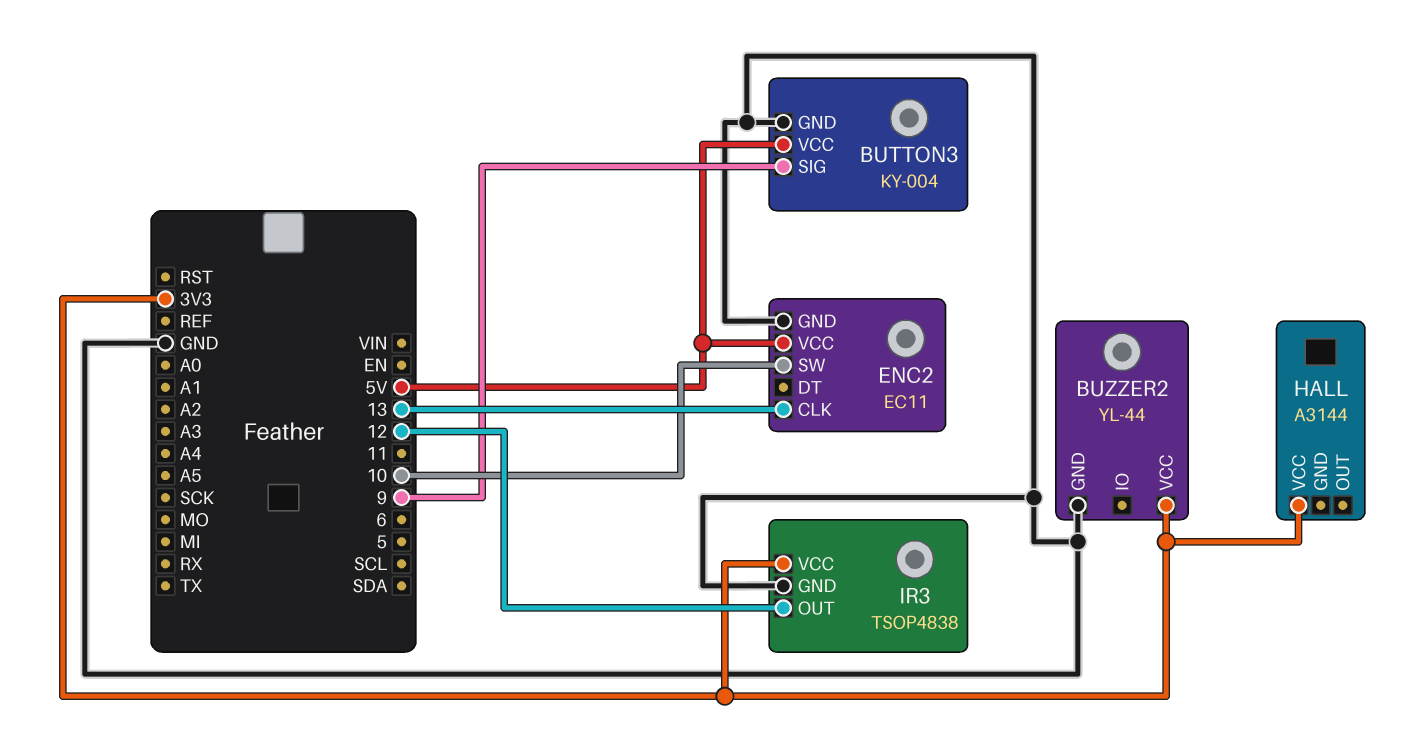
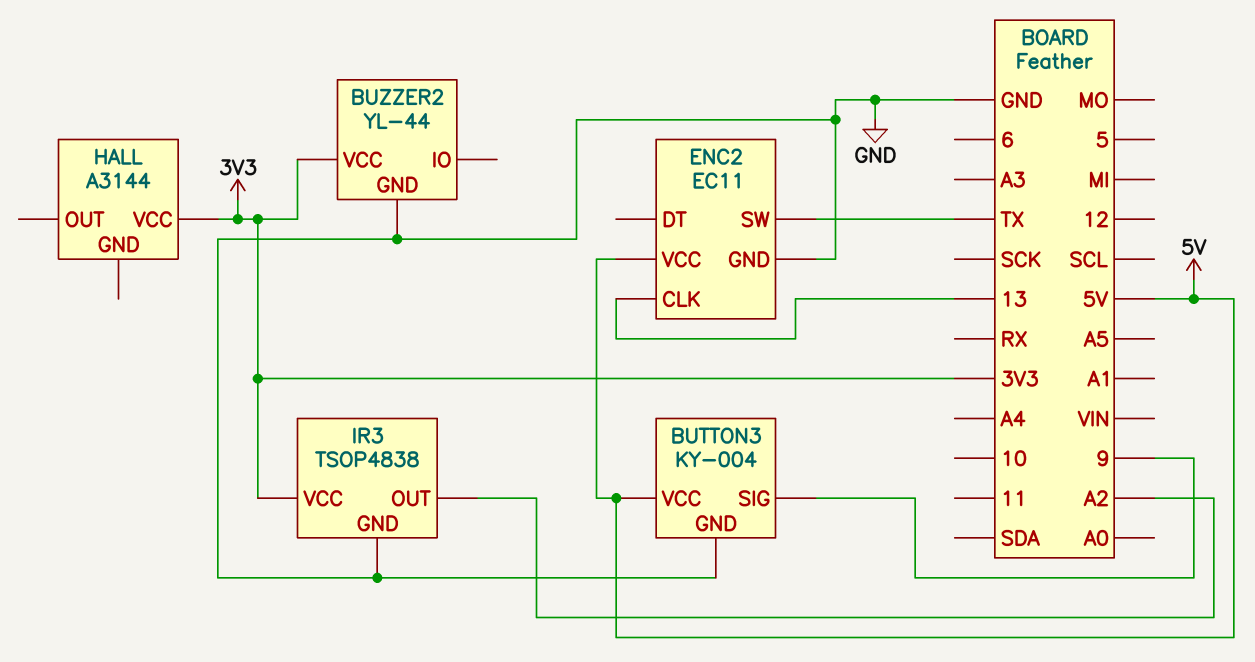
ENC2 pin SW: 10 -> TX
IR3 pin OUT: 12 -> A2

